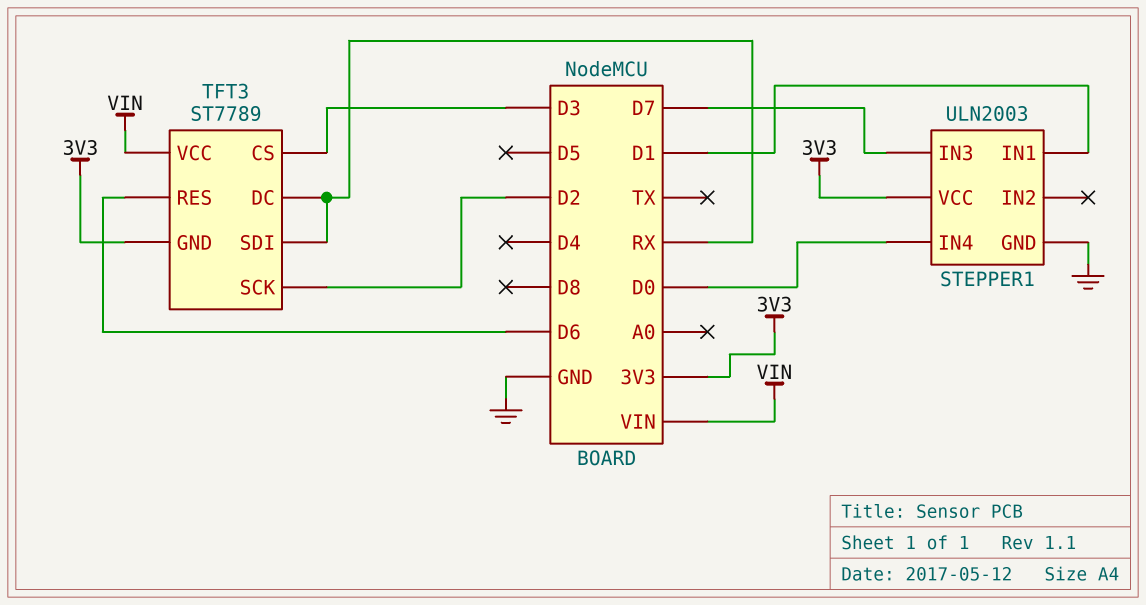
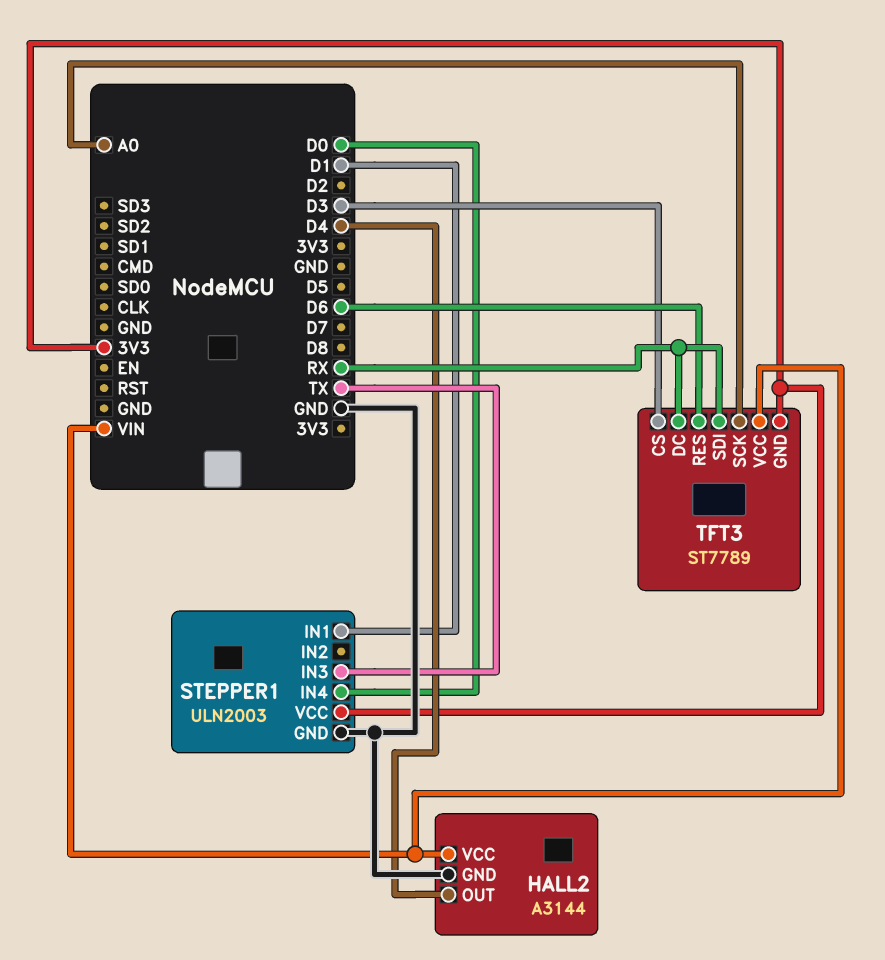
HALL2: none -> A3144
HALL2 pin GND: none -> GND
HALL2 pin OUT: none -> D4
HALL2 pin VCC: none -> VIN
STEPPER1 pin IN3: D7 -> TX
TFT3 pin SCK: D2 -> A0

